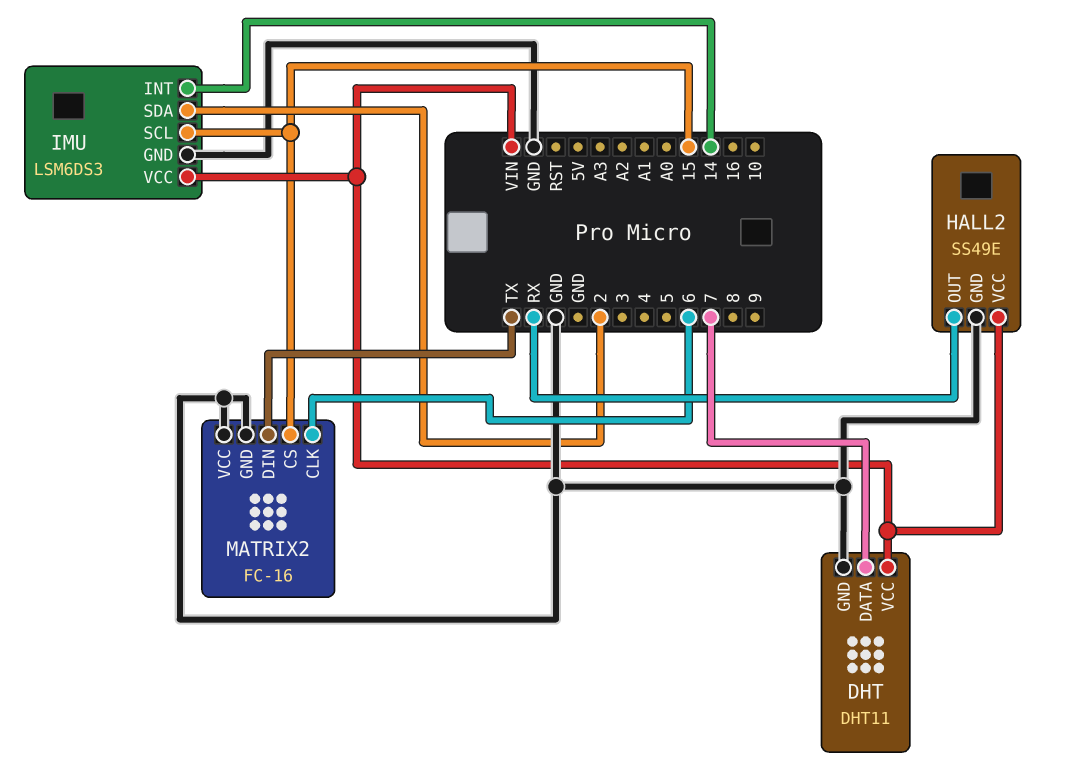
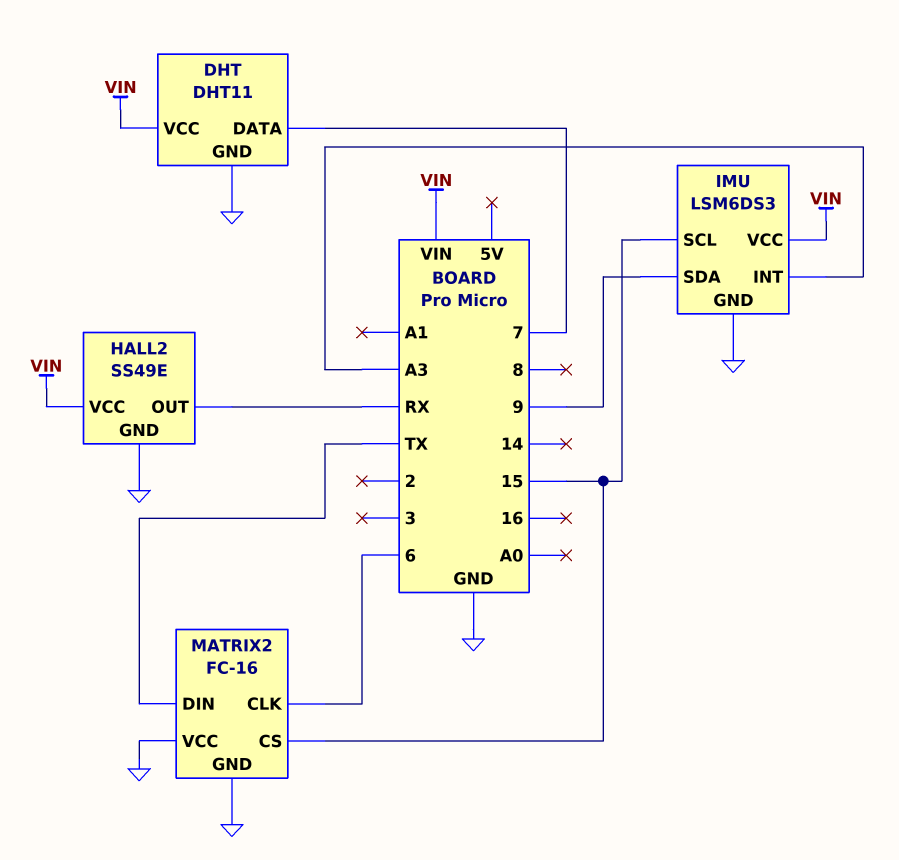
IMU pin INT: 14 -> A3
IMU pin SDA: 2 -> 9

